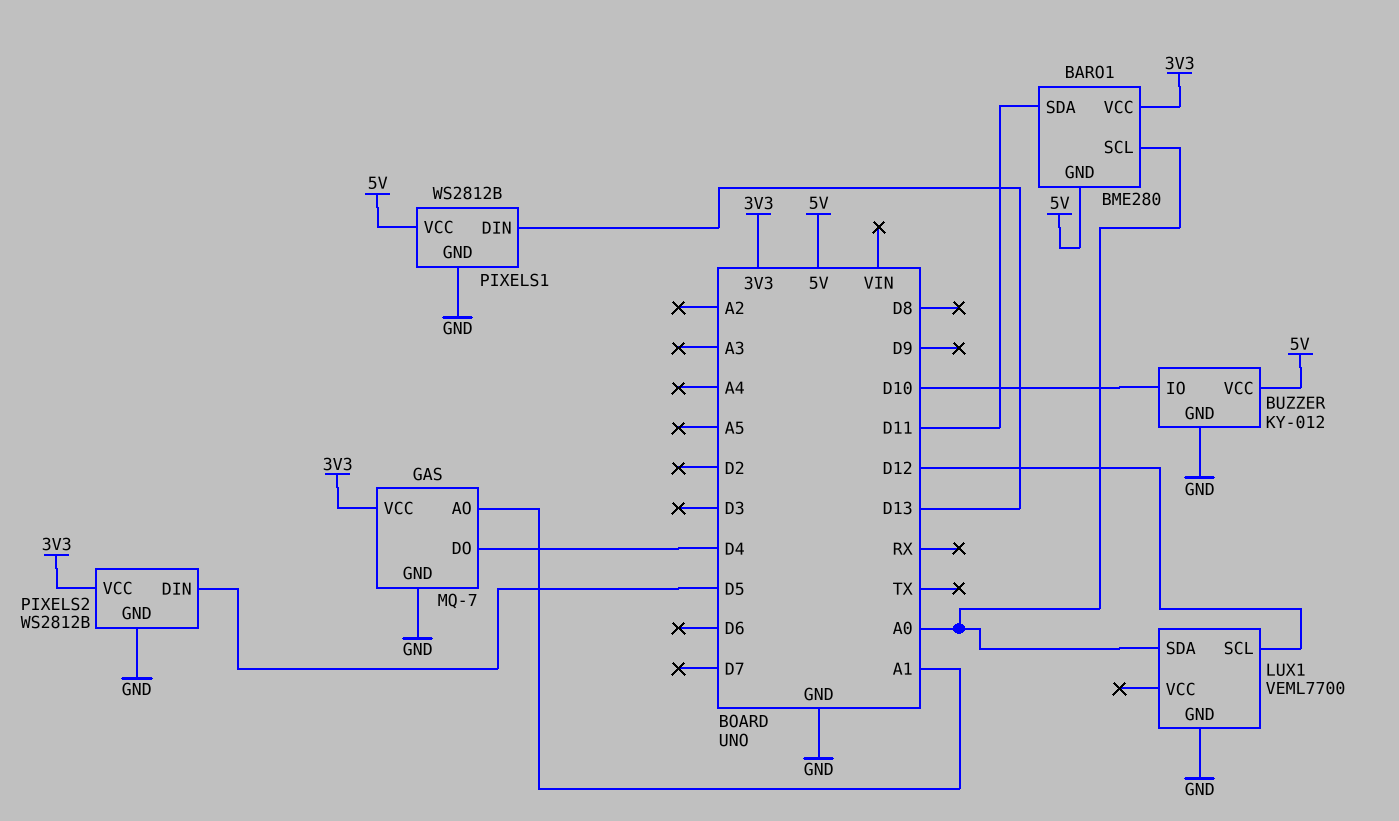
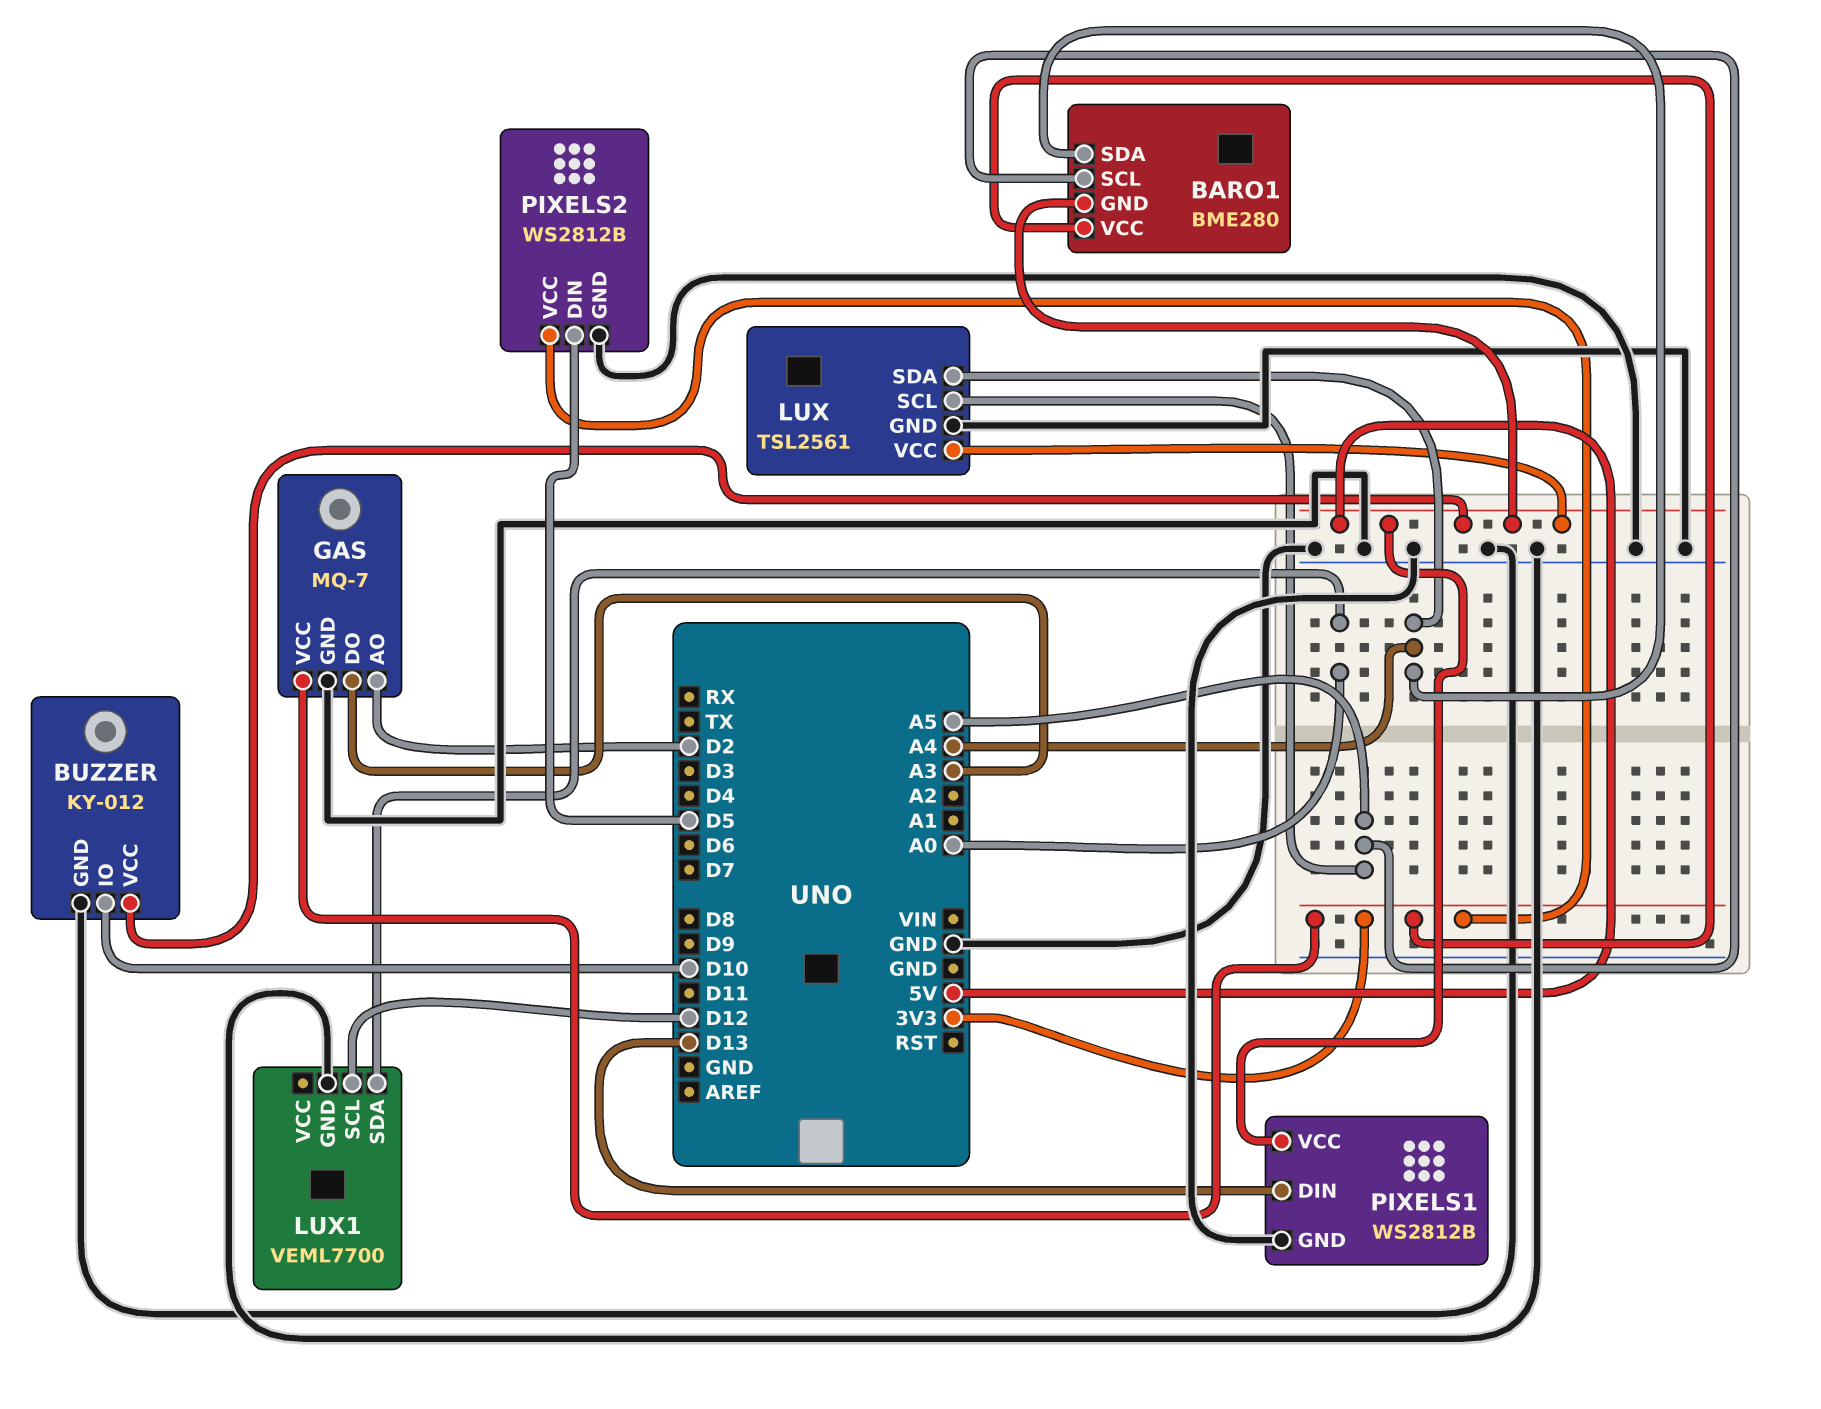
BARO1 pin SCL: A0 -> A5
BARO1 pin SDA: D11 -> A4
GAS pin AO: A1 -> D2
GAS pin DO: D4 -> A3
LUX: none -> TSL2561
LUX pin GND: none -> GND
LUX pin SCL: none -> A5
LUX pin SDA: none -> A4
LUX pin VCC: none -> 5V

